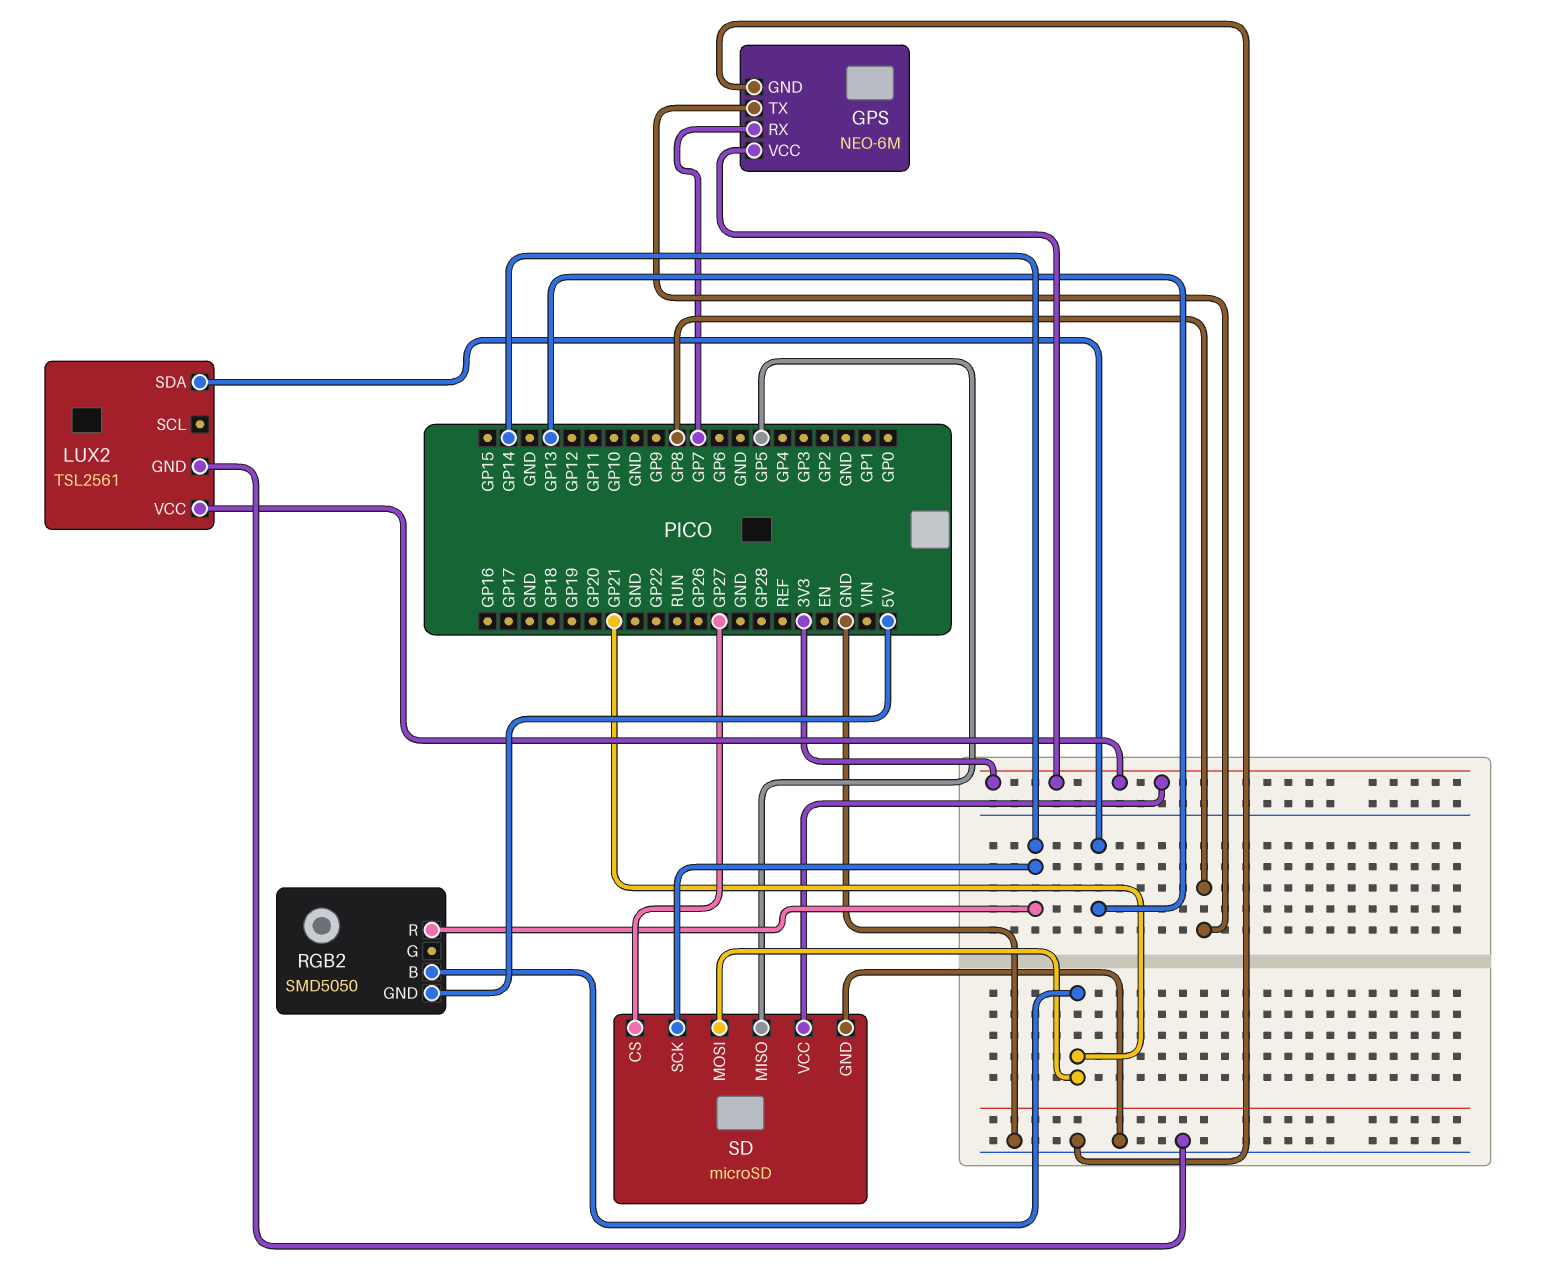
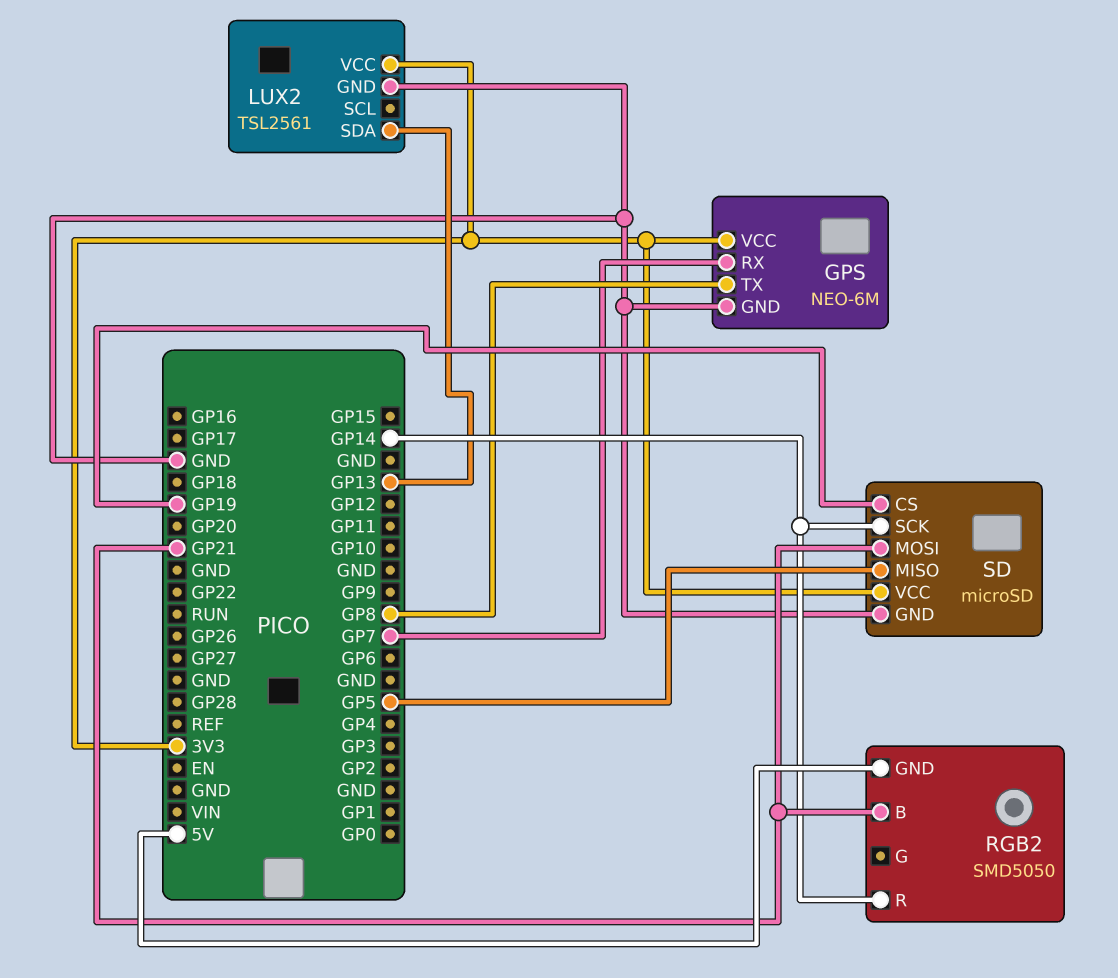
SD pin CS: GP27 -> GP19

